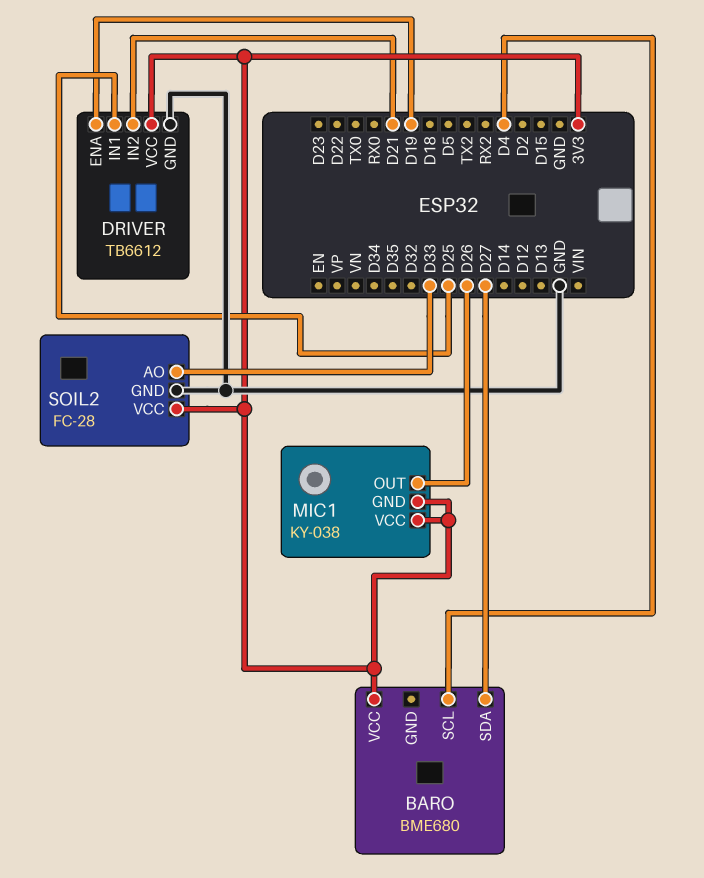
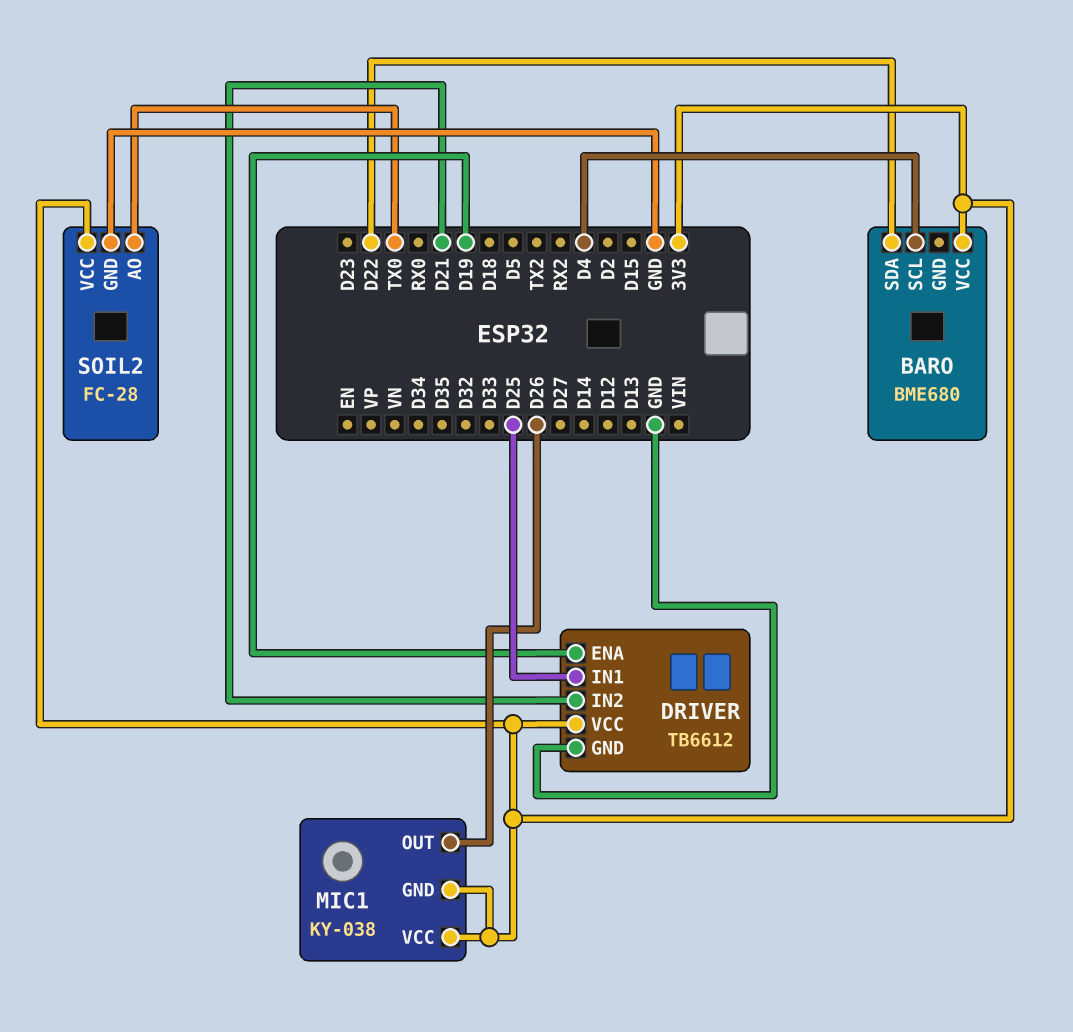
BARO pin SDA: D27 -> D22
SOIL2 pin AO: D33 -> TX0

